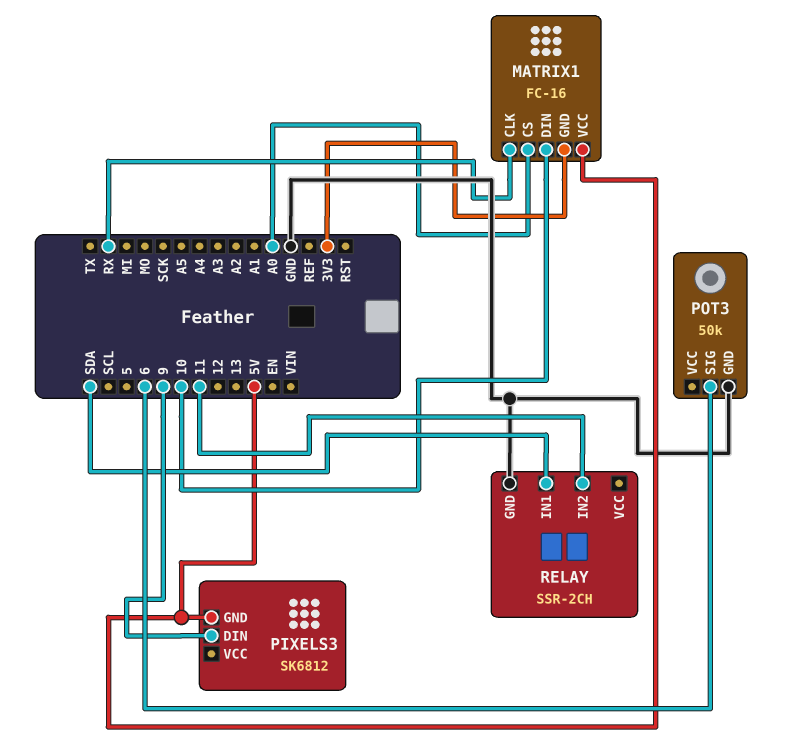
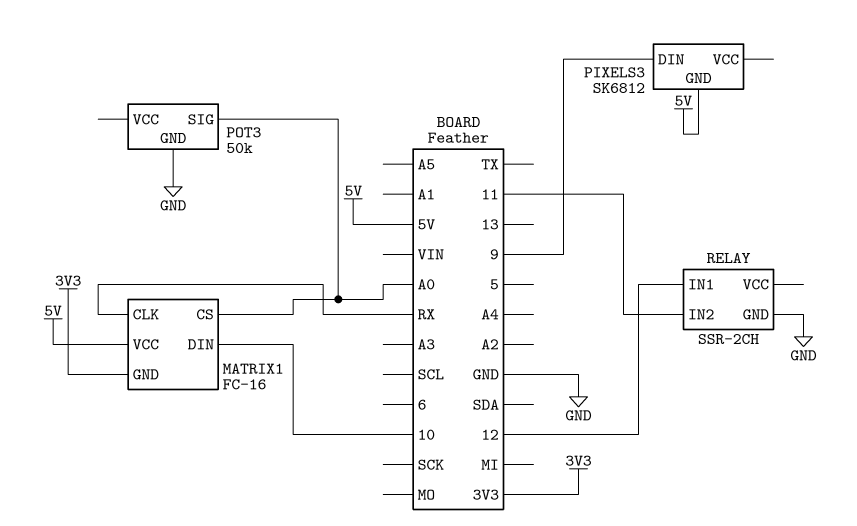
POT3 pin SIG: 6 -> A0
RELAY pin IN1: SDA -> 12

